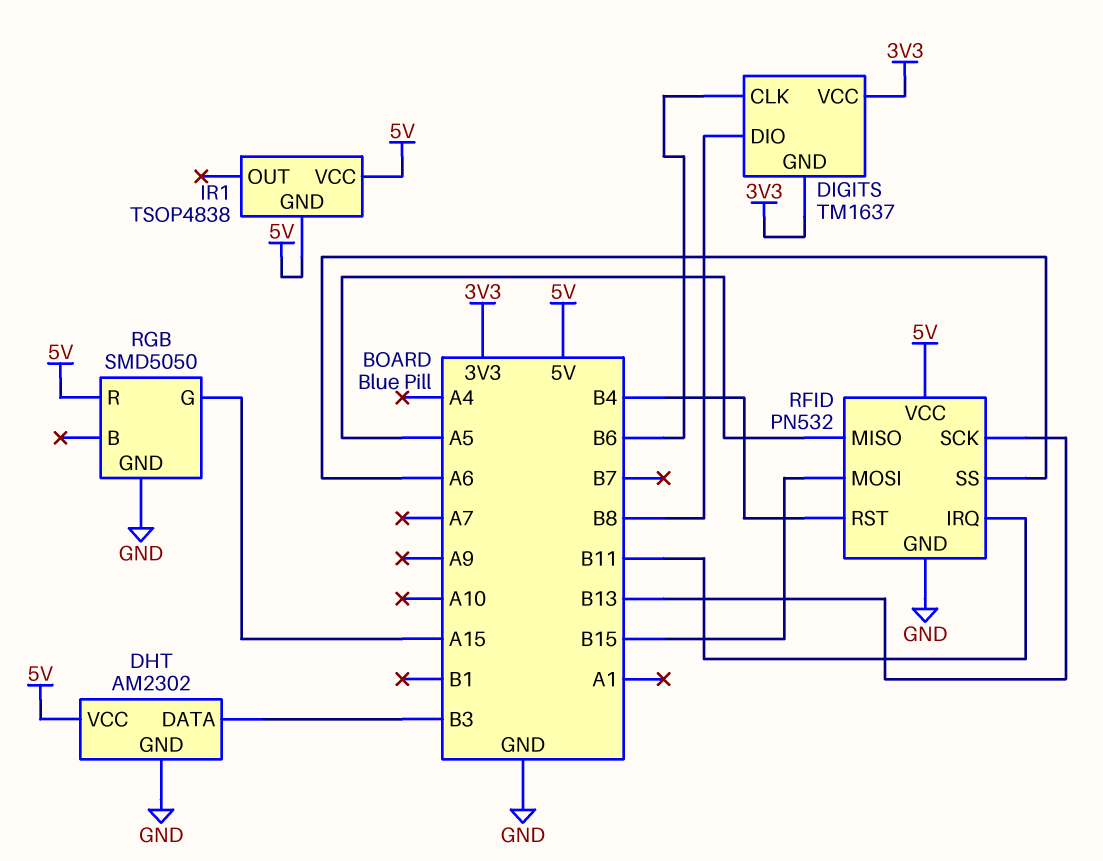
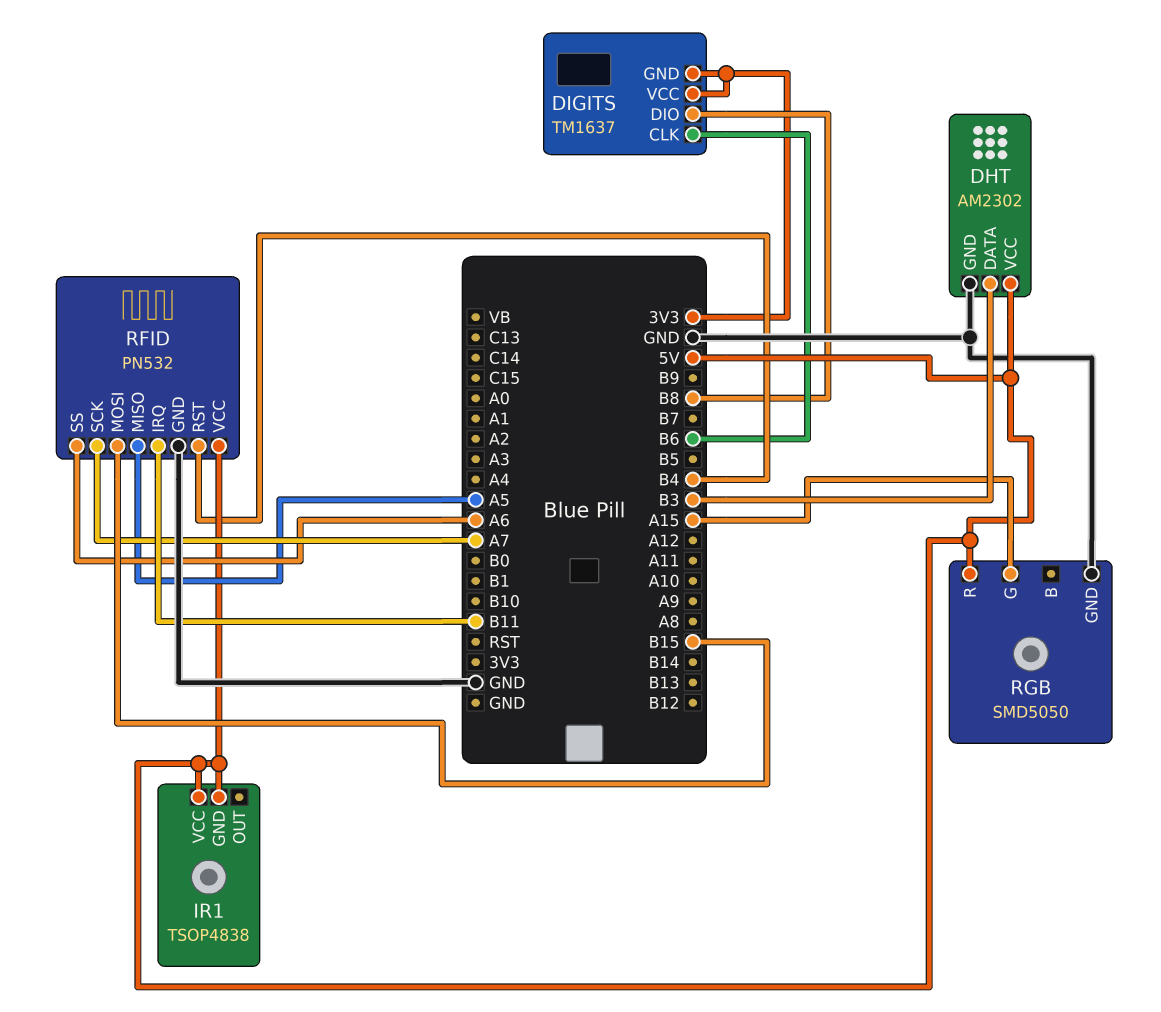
RFID pin SCK: B13 -> A7

